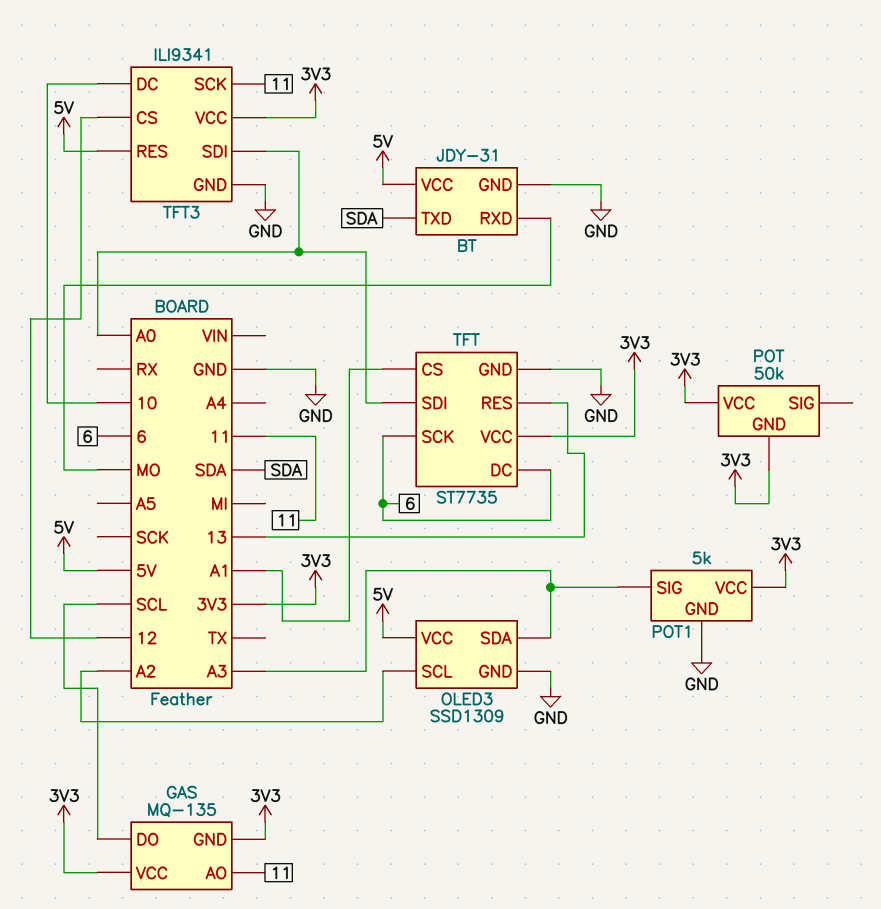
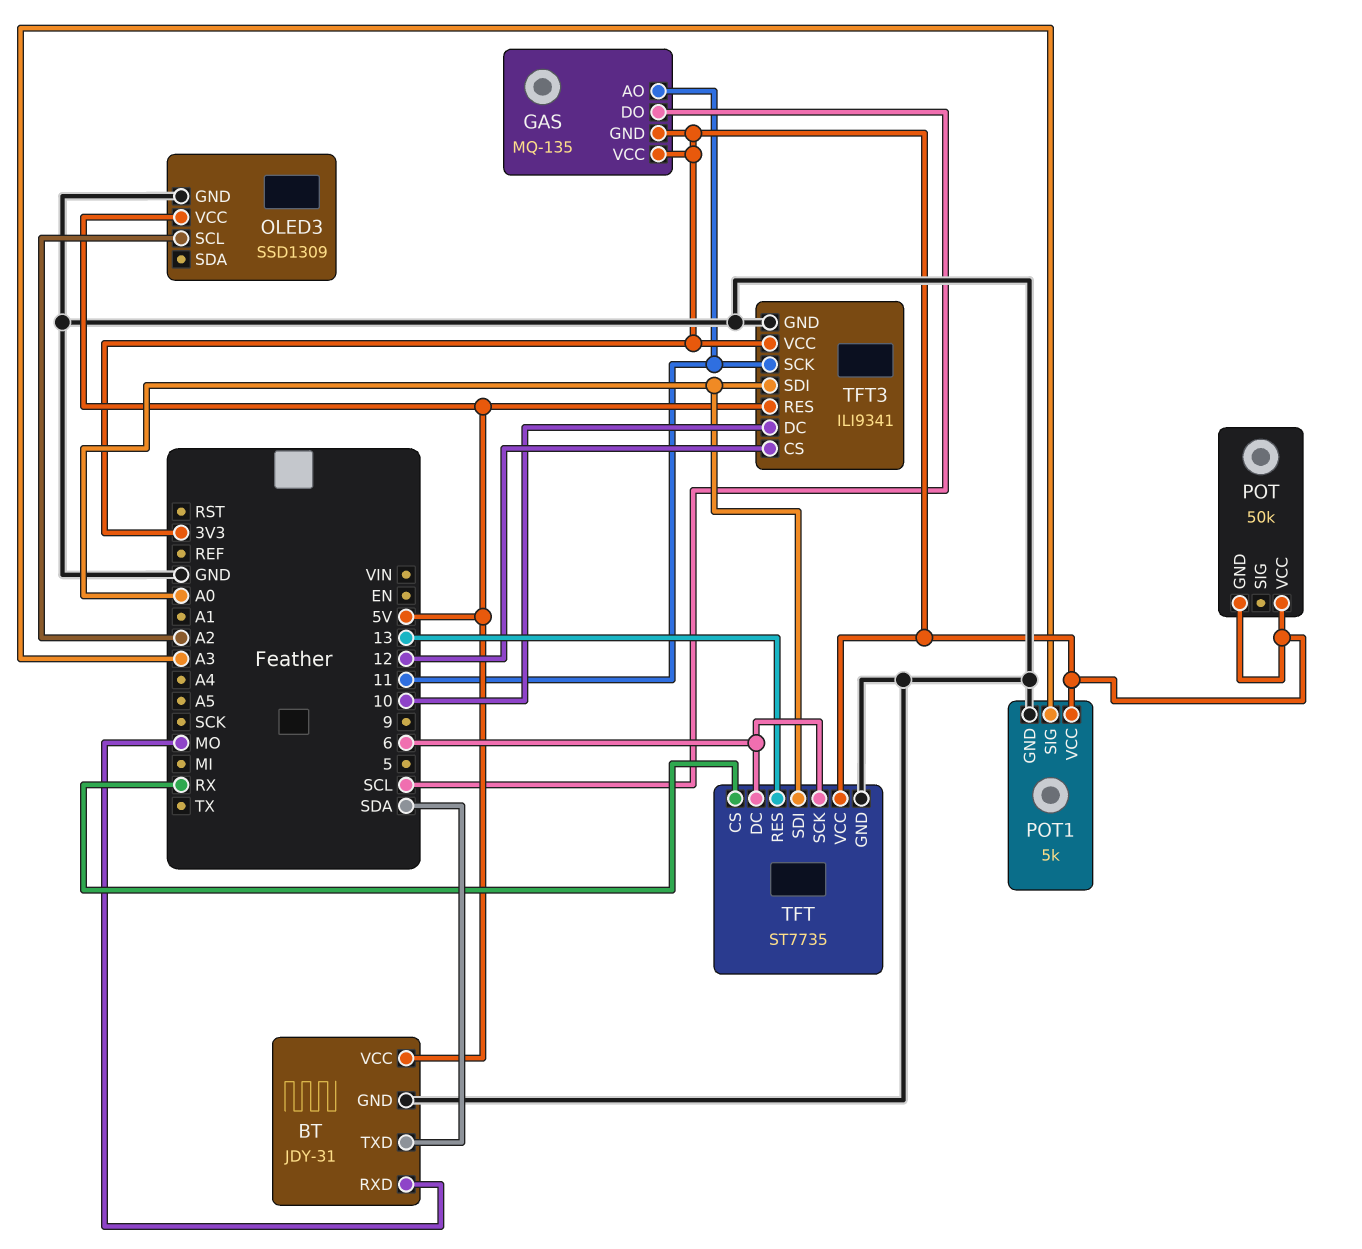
OLED3 pin SDA: A3 -> none
TFT pin CS: A1 -> RX

